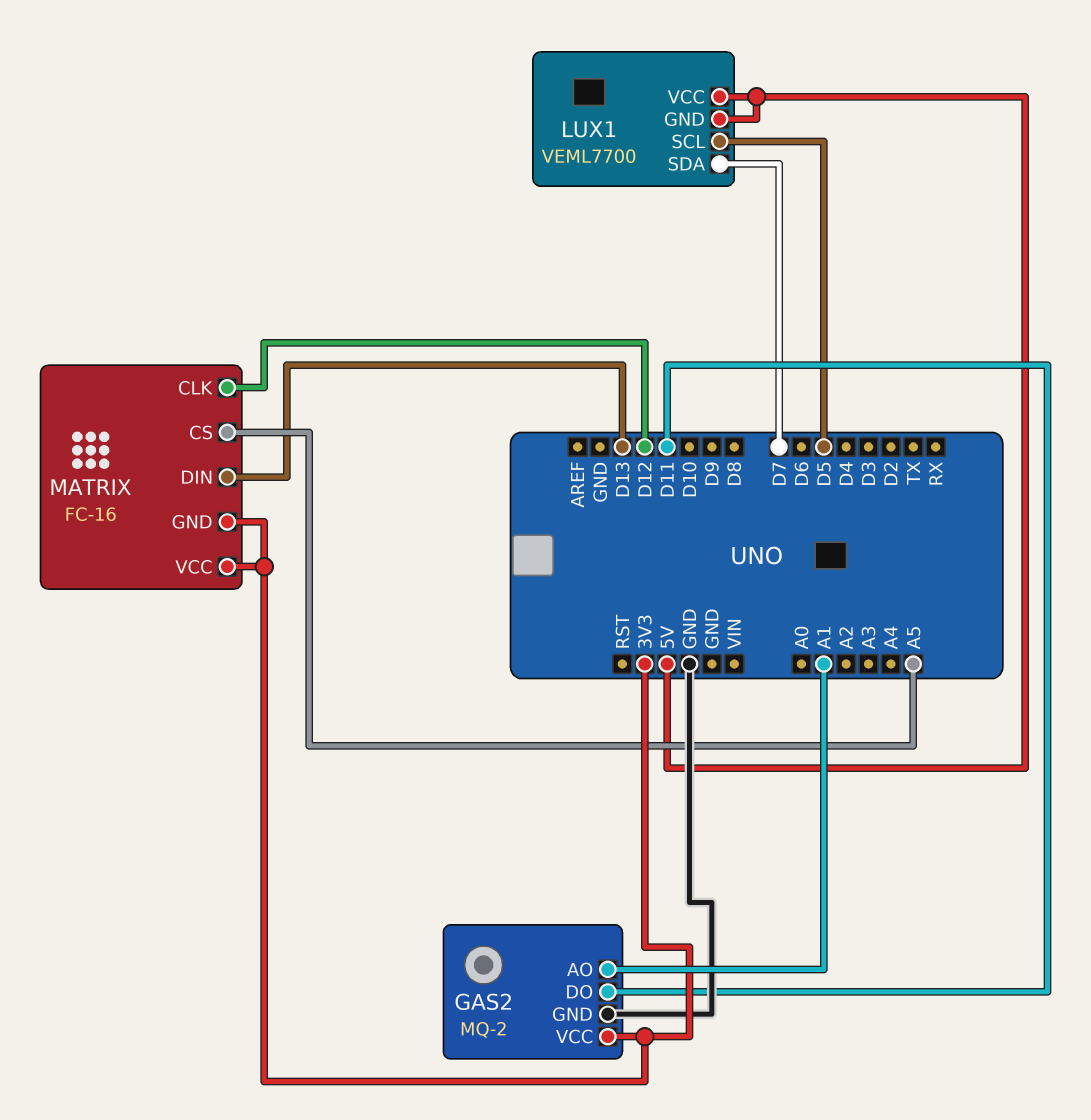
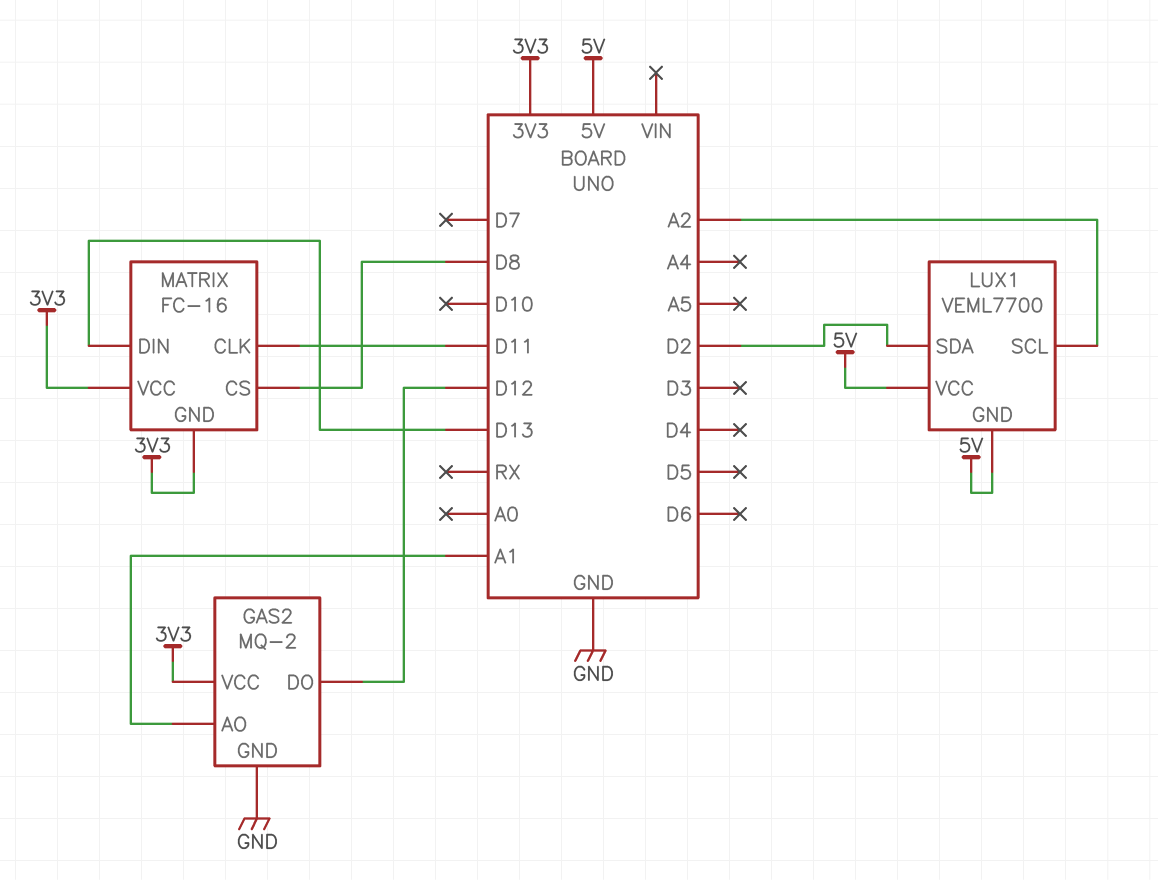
GAS2 pin DO: D11 -> D12
LUX1 pin SCL: D5 -> A2
LUX1 pin SDA: D7 -> D2
MATRIX pin CLK: D12 -> D11
MATRIX pin CS: A5 -> D8

